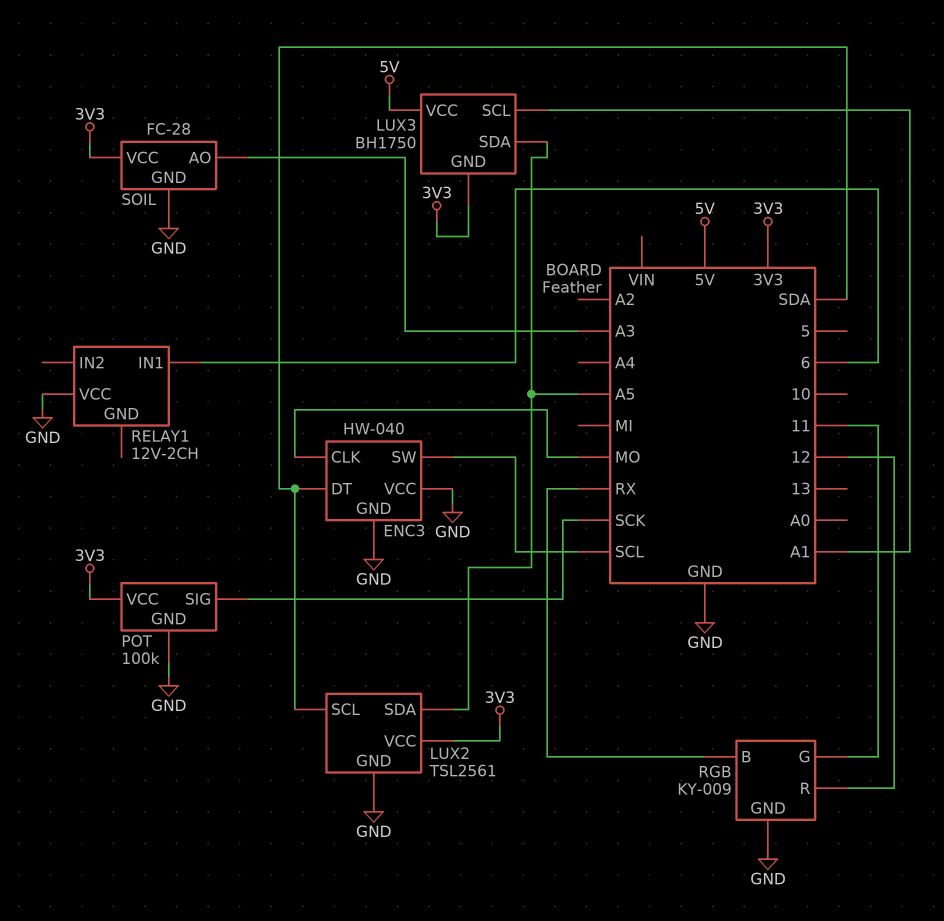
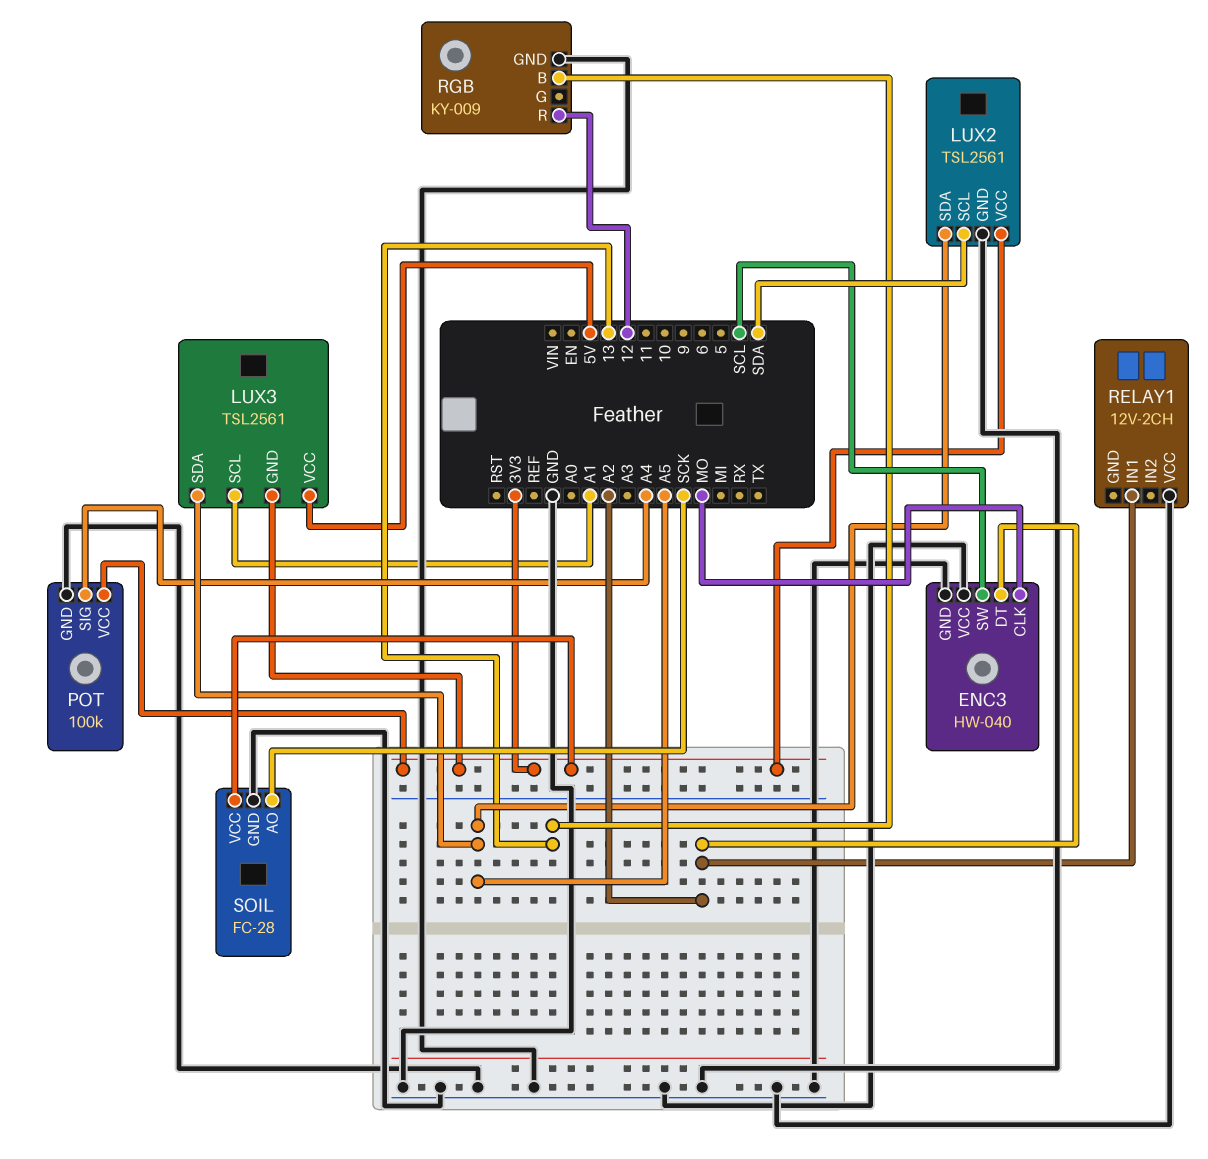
ENC3 pin DT: SDA -> A2
LUX3: BH1750 -> TSL2561
POT pin SIG: SCK -> A4
RELAY1 pin IN1: 6 -> A2
RGB pin B: RX -> 13
RGB pin G: 11 -> none
SOIL pin AO: A3 -> SCK

